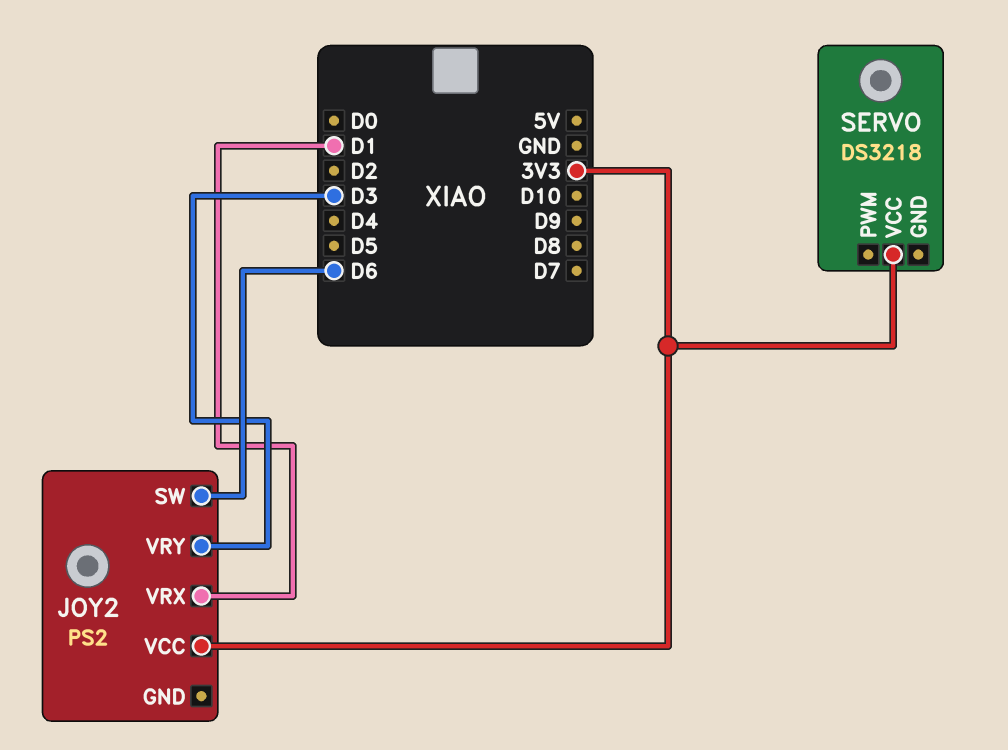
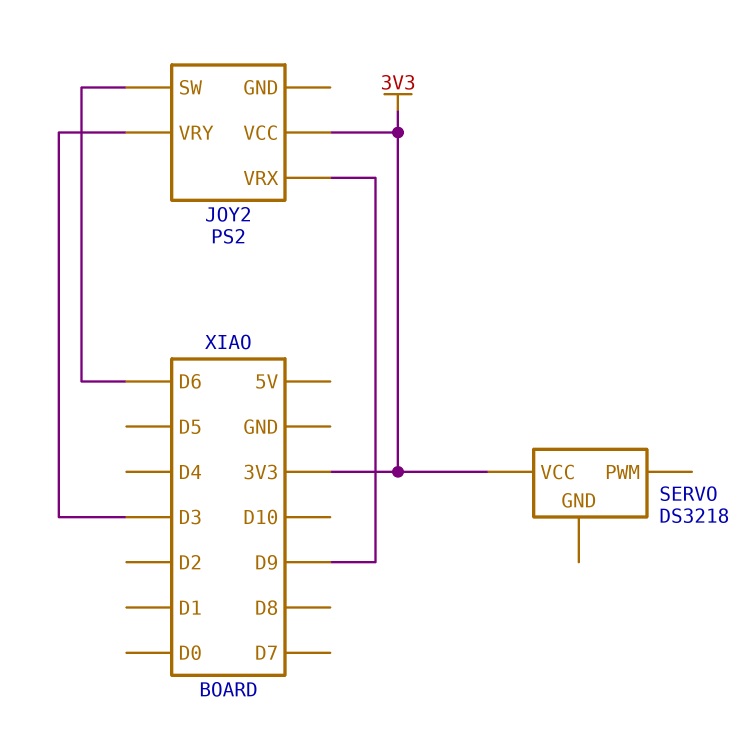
JOY2 pin VRX: D1 -> D9

